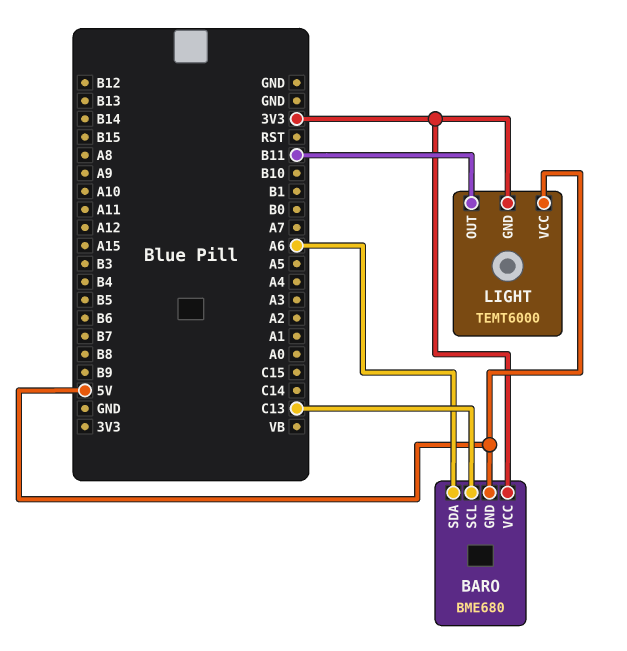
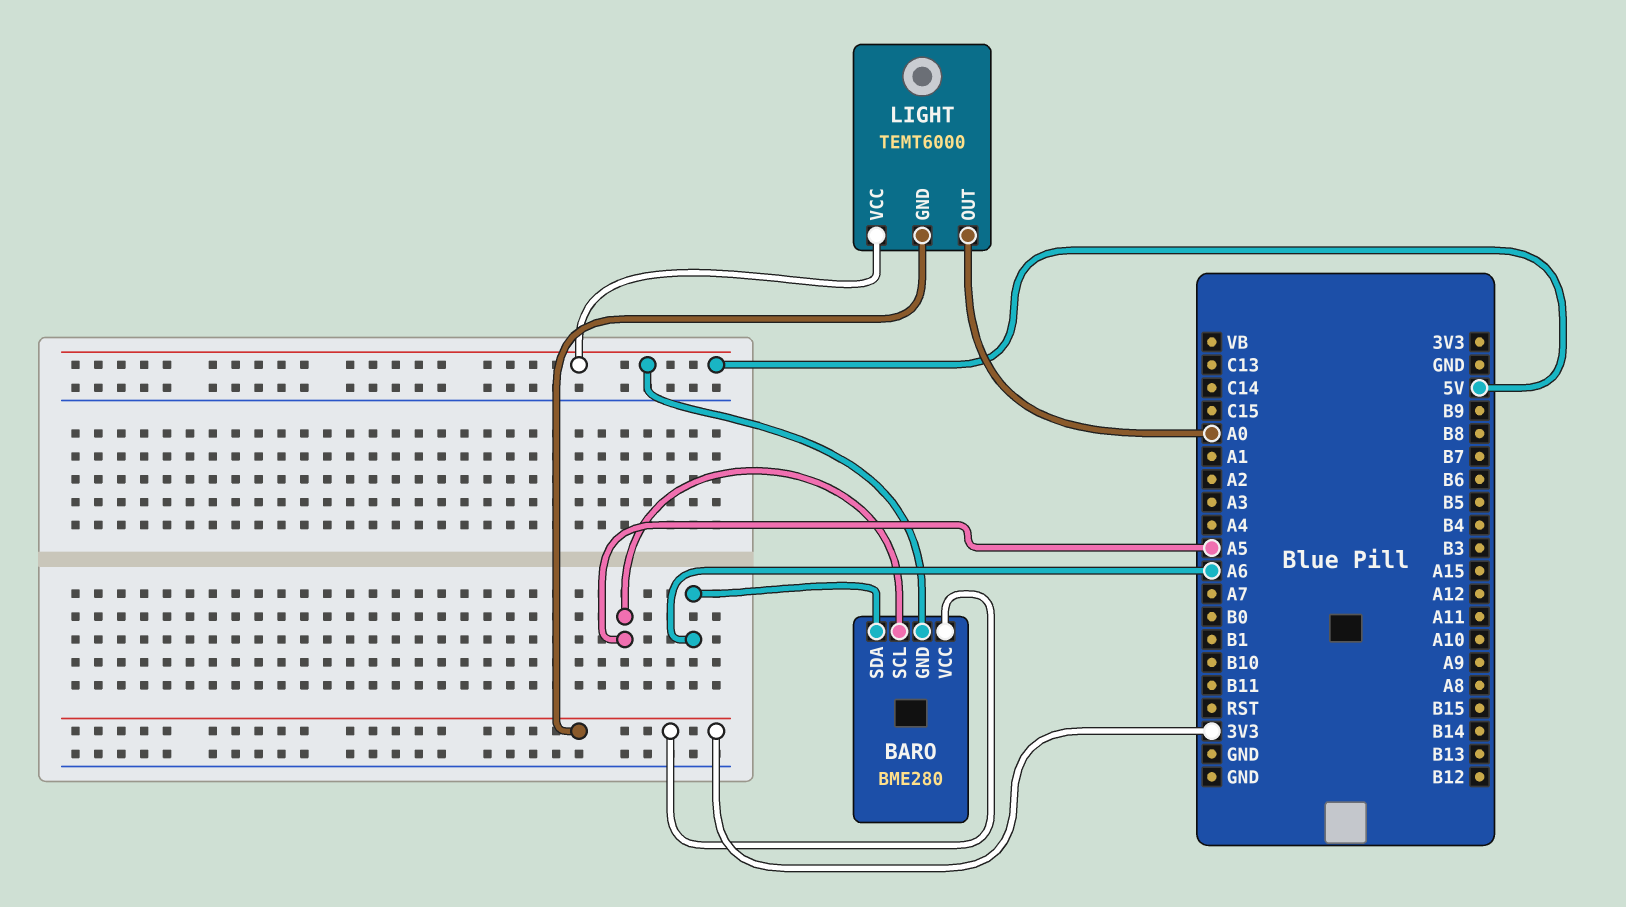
BARO: BME680 -> BME280
BARO pin SCL: C13 -> A5
LIGHT pin OUT: B11 -> A0

